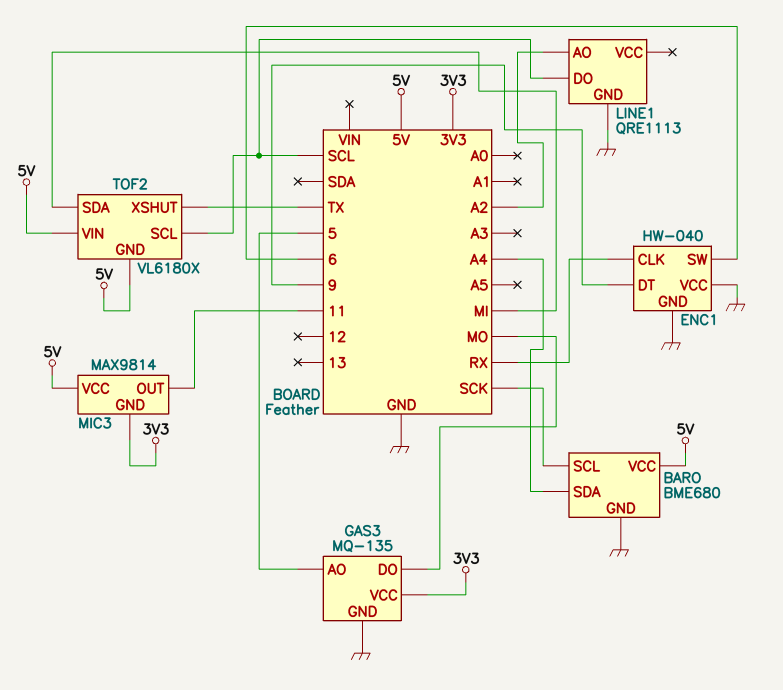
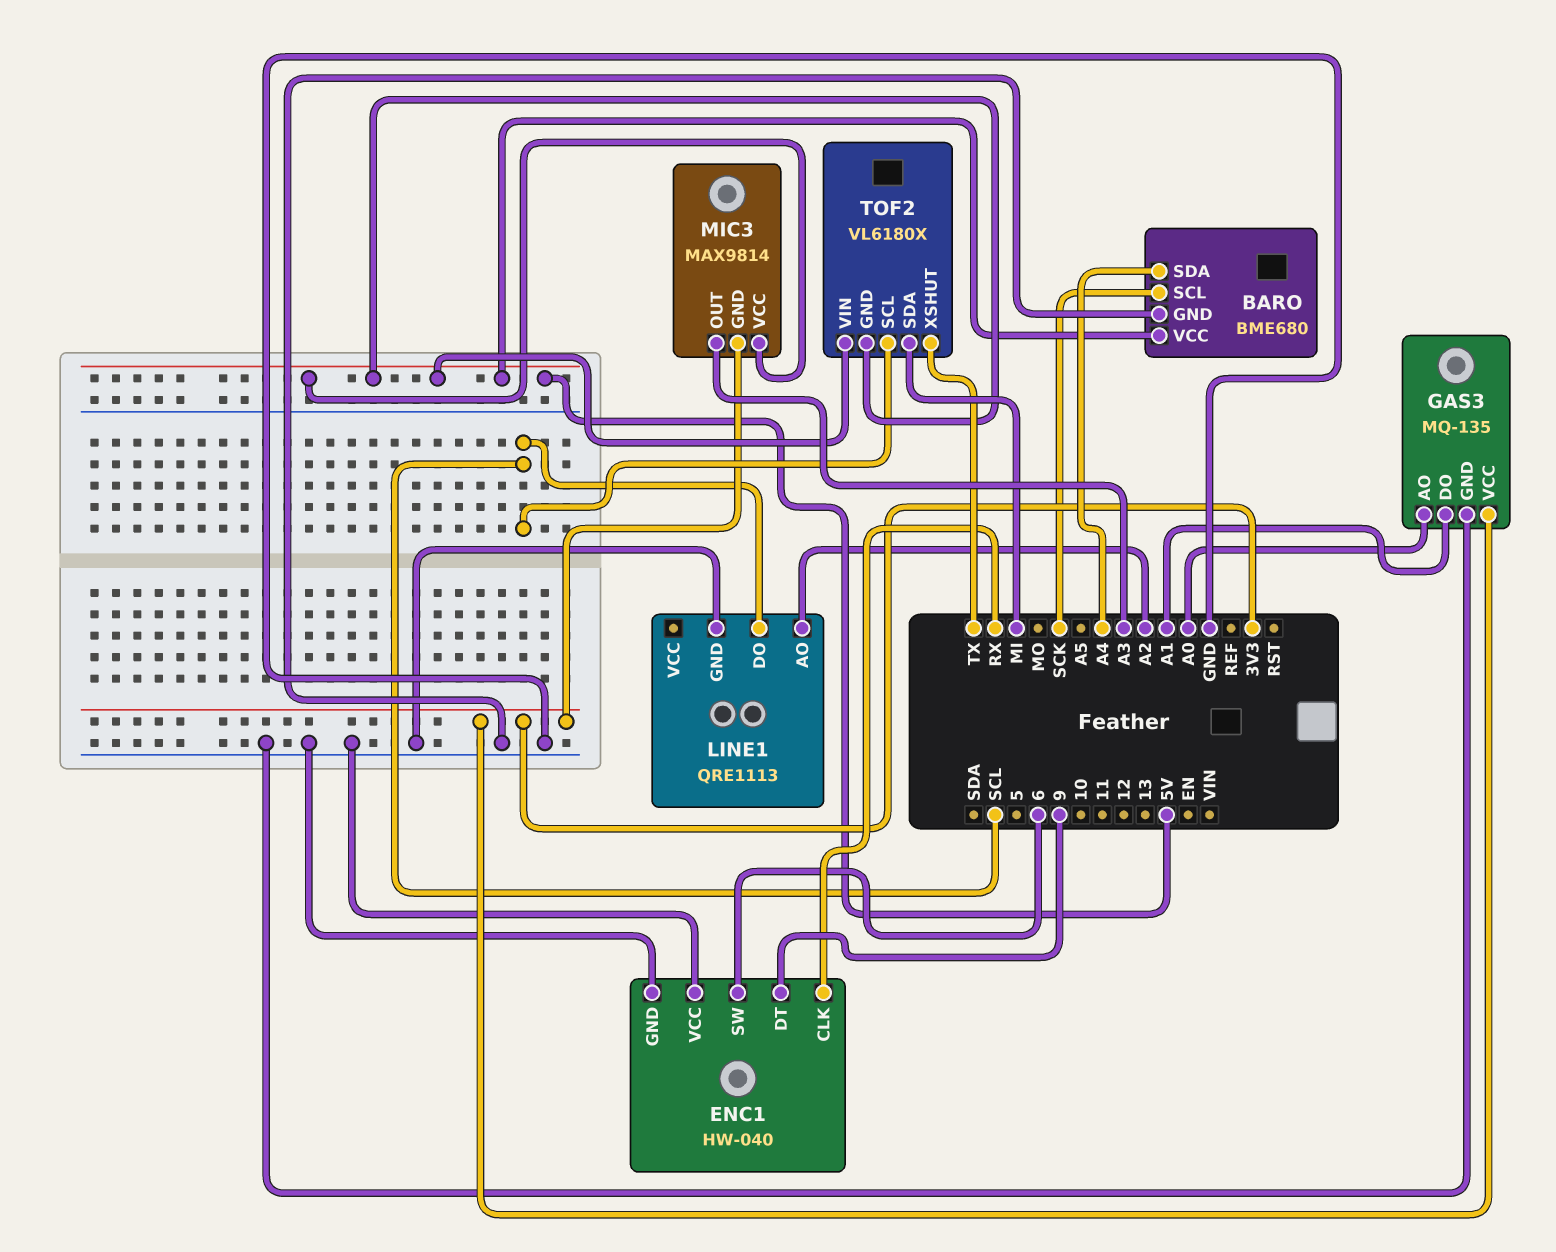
GAS3 pin AO: 5 -> A0
GAS3 pin DO: MO -> A1
MIC3 pin OUT: 11 -> A3

